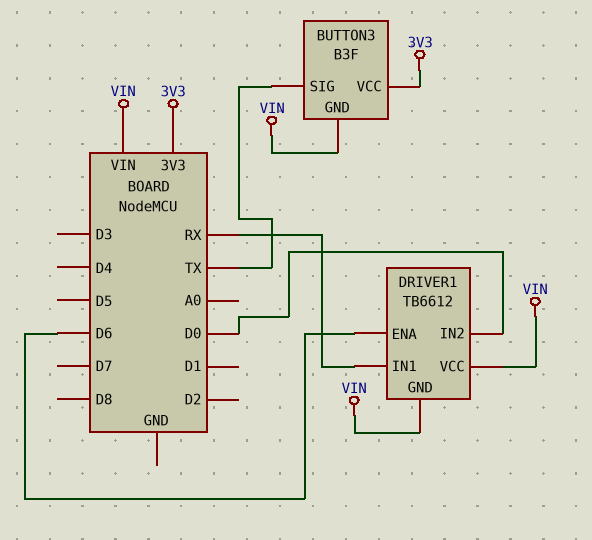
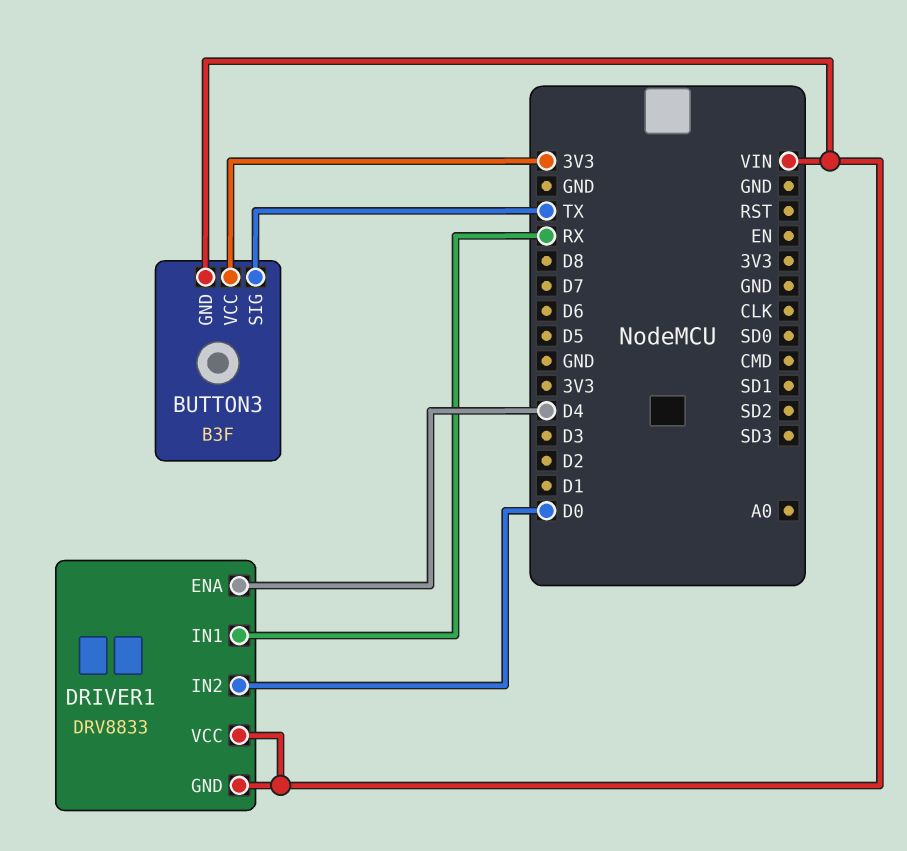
DRIVER1: TB6612 -> DRV8833
DRIVER1 pin ENA: D6 -> D4

